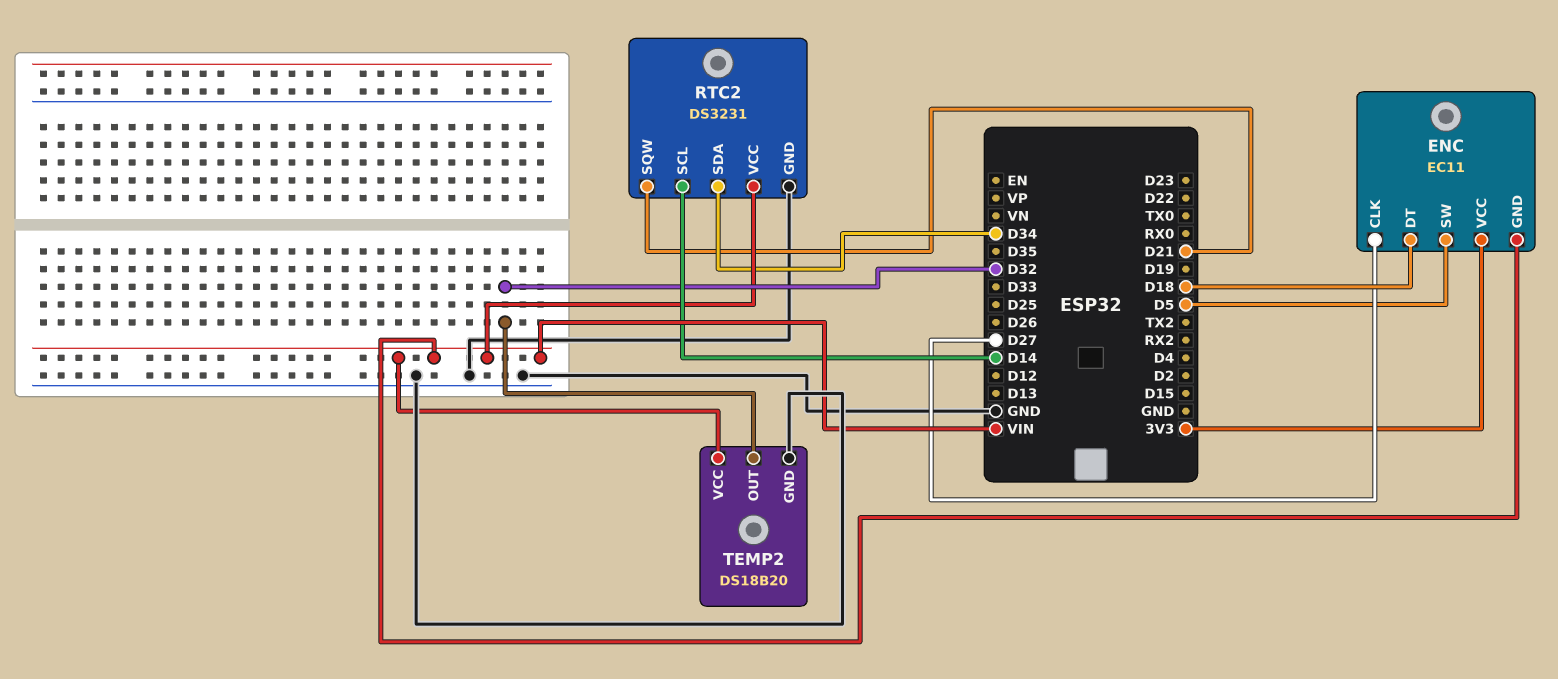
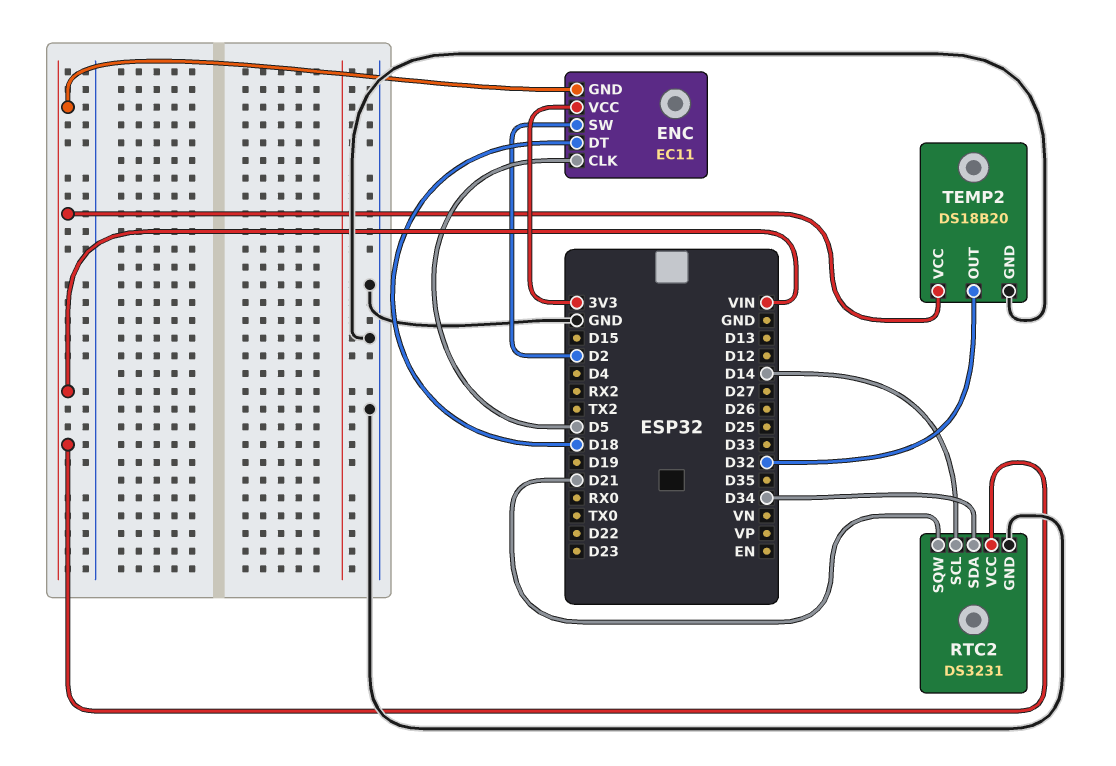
ENC pin CLK: D27 -> D5
ENC pin SW: D5 -> D2

